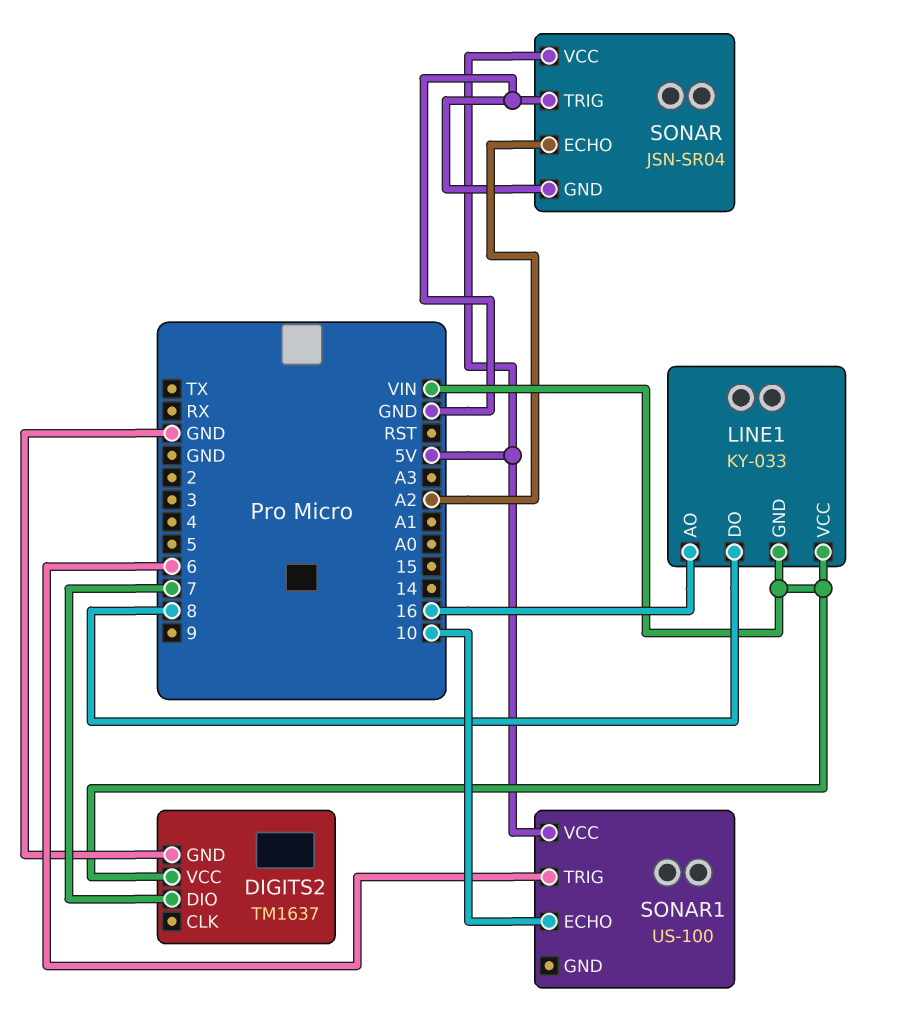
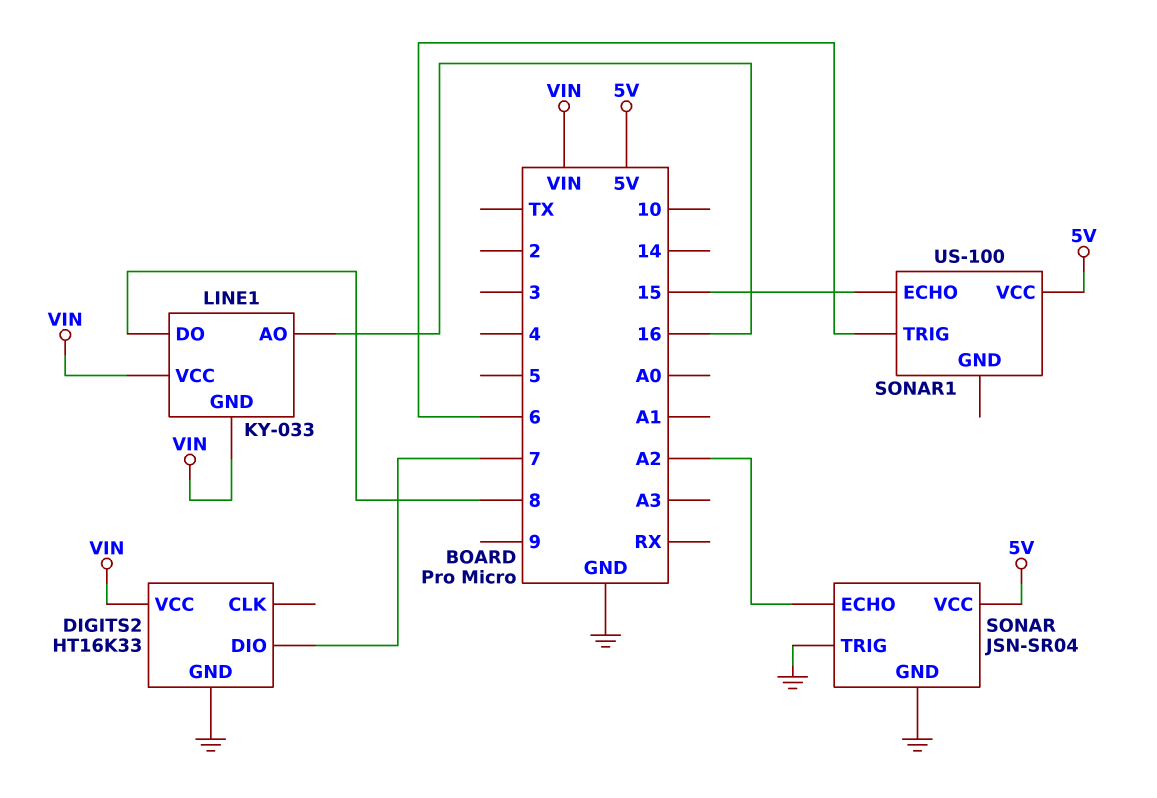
DIGITS2: TM1637 -> HT16K33
SONAR1 pin ECHO: 10 -> 15

